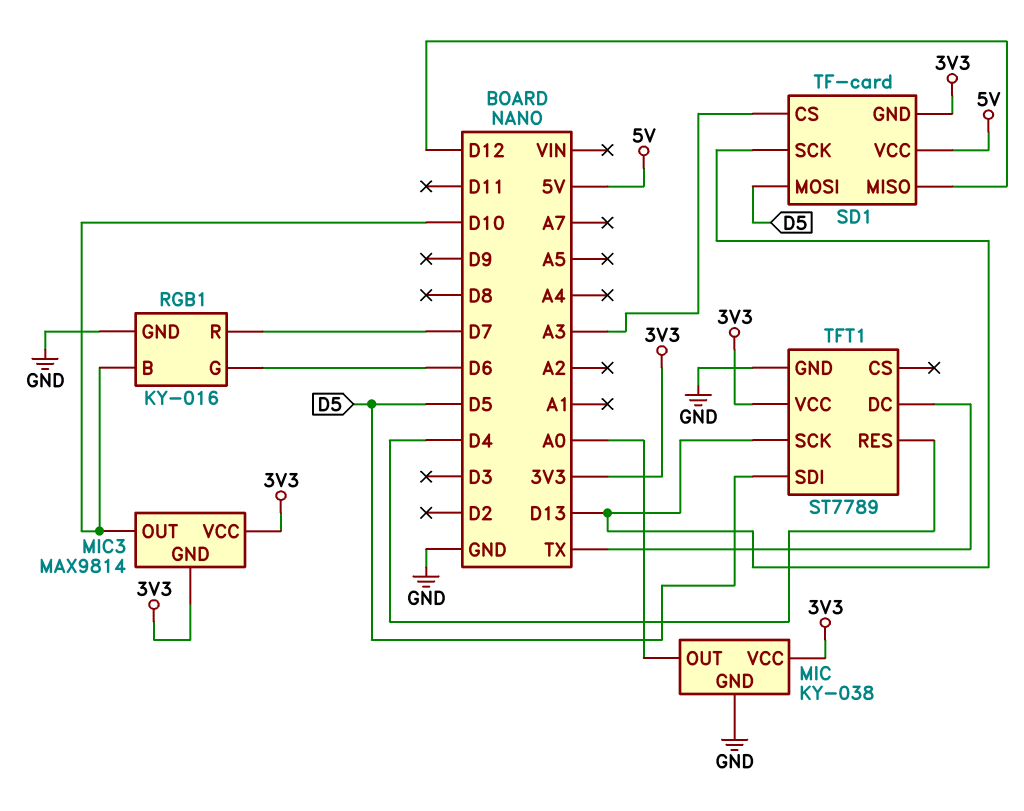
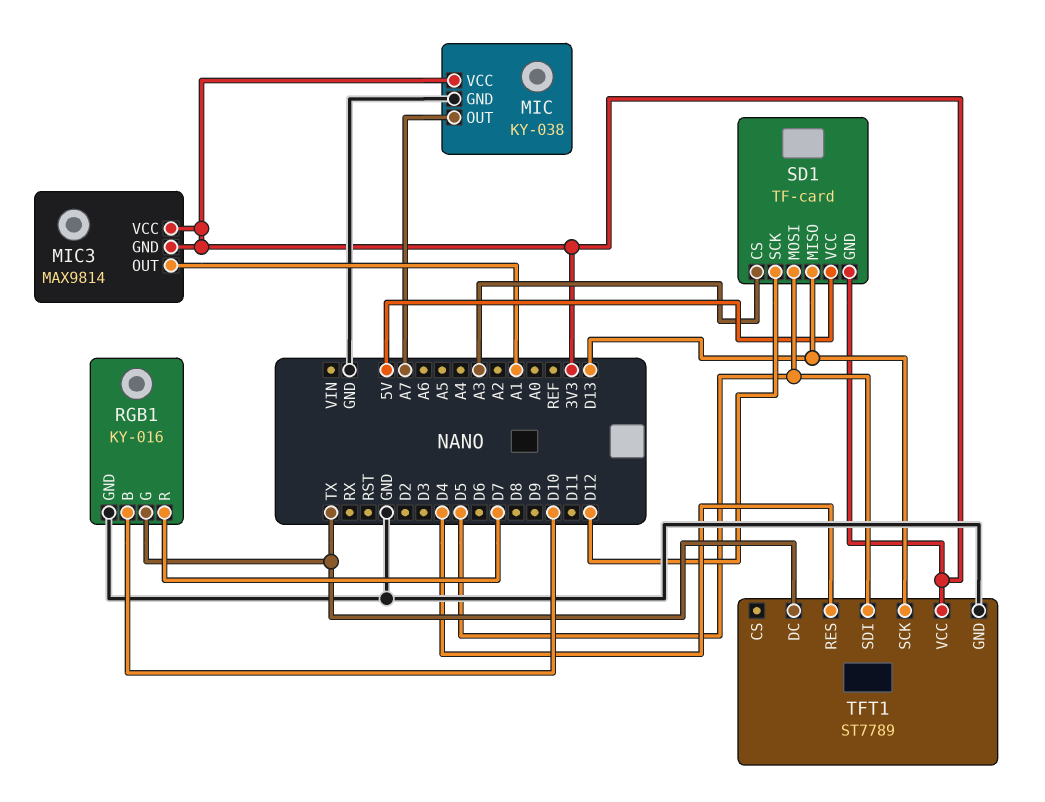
MIC pin OUT: A0 -> A7
MIC3 pin OUT: D10 -> A1
RGB1 pin G: D6 -> TX
SD1 pin MISO: D12 -> D13
SD1 pin SCK: D13 -> D12

